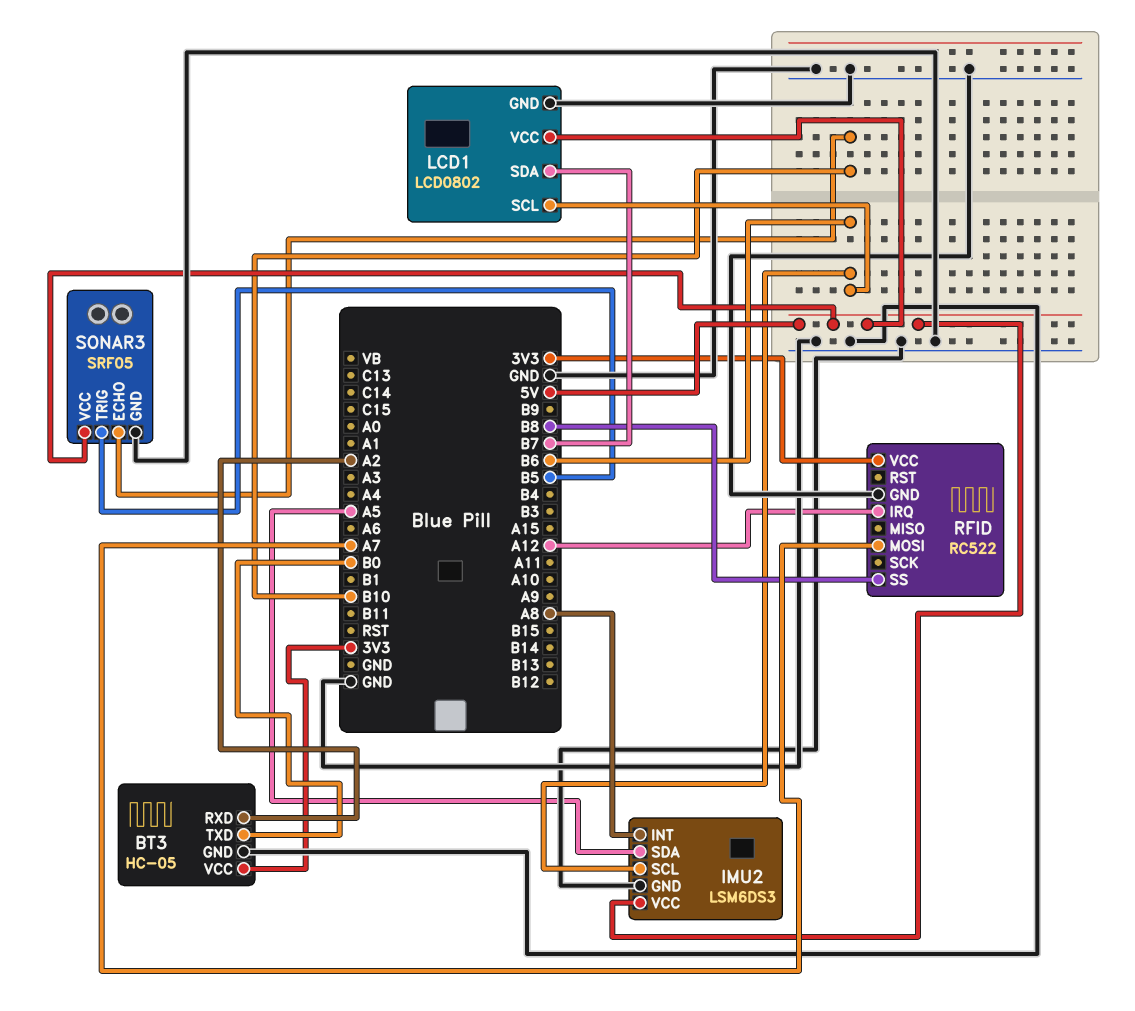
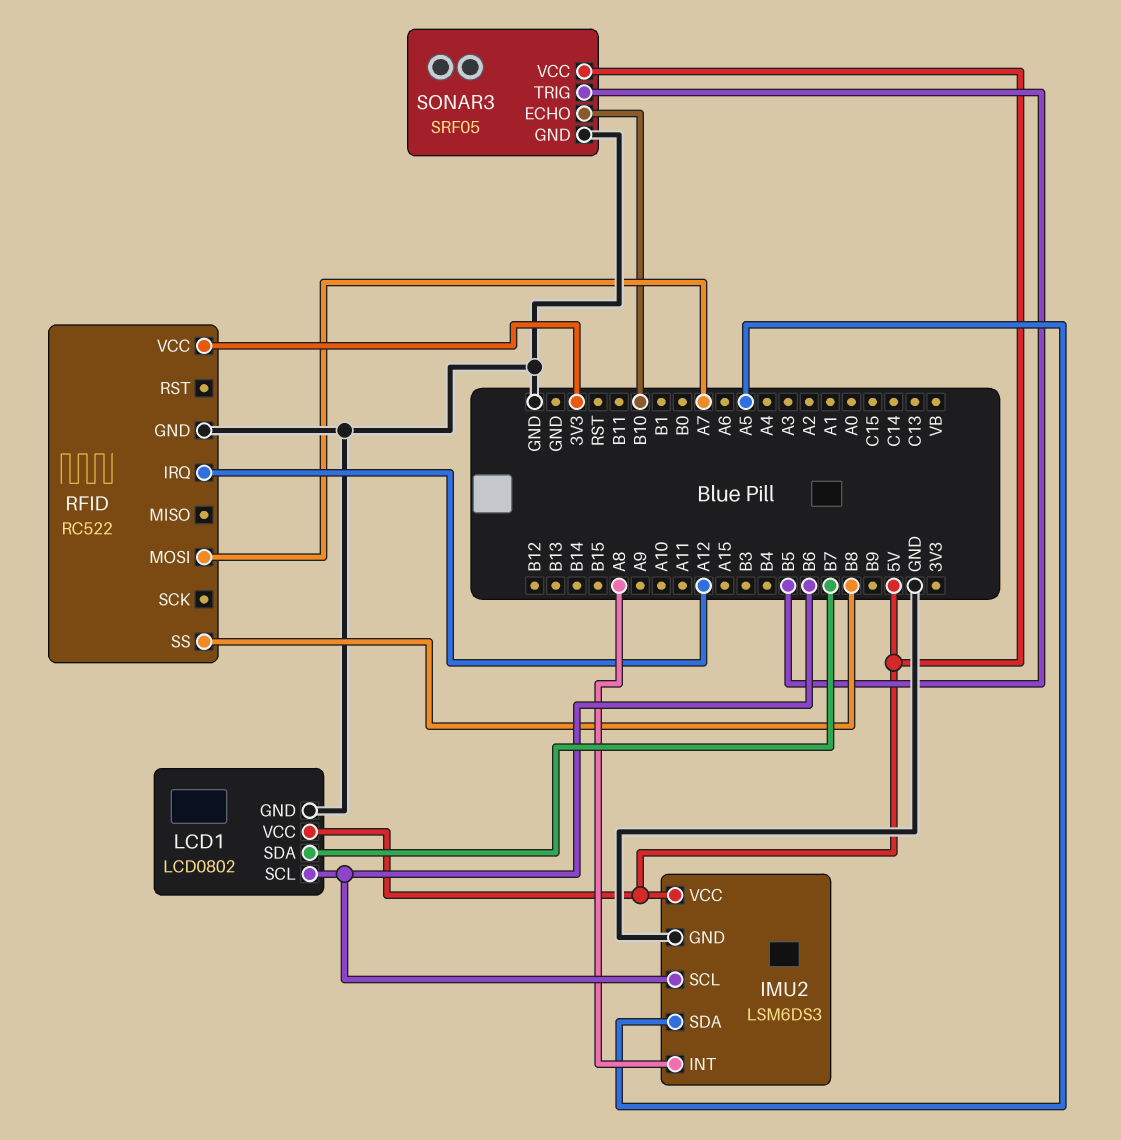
BT3: HC-05 -> none
BT3 pin GND: GND -> none
BT3 pin RXD: A2 -> none
BT3 pin TXD: B0 -> none
BT3 pin VCC: 3V3 -> none

